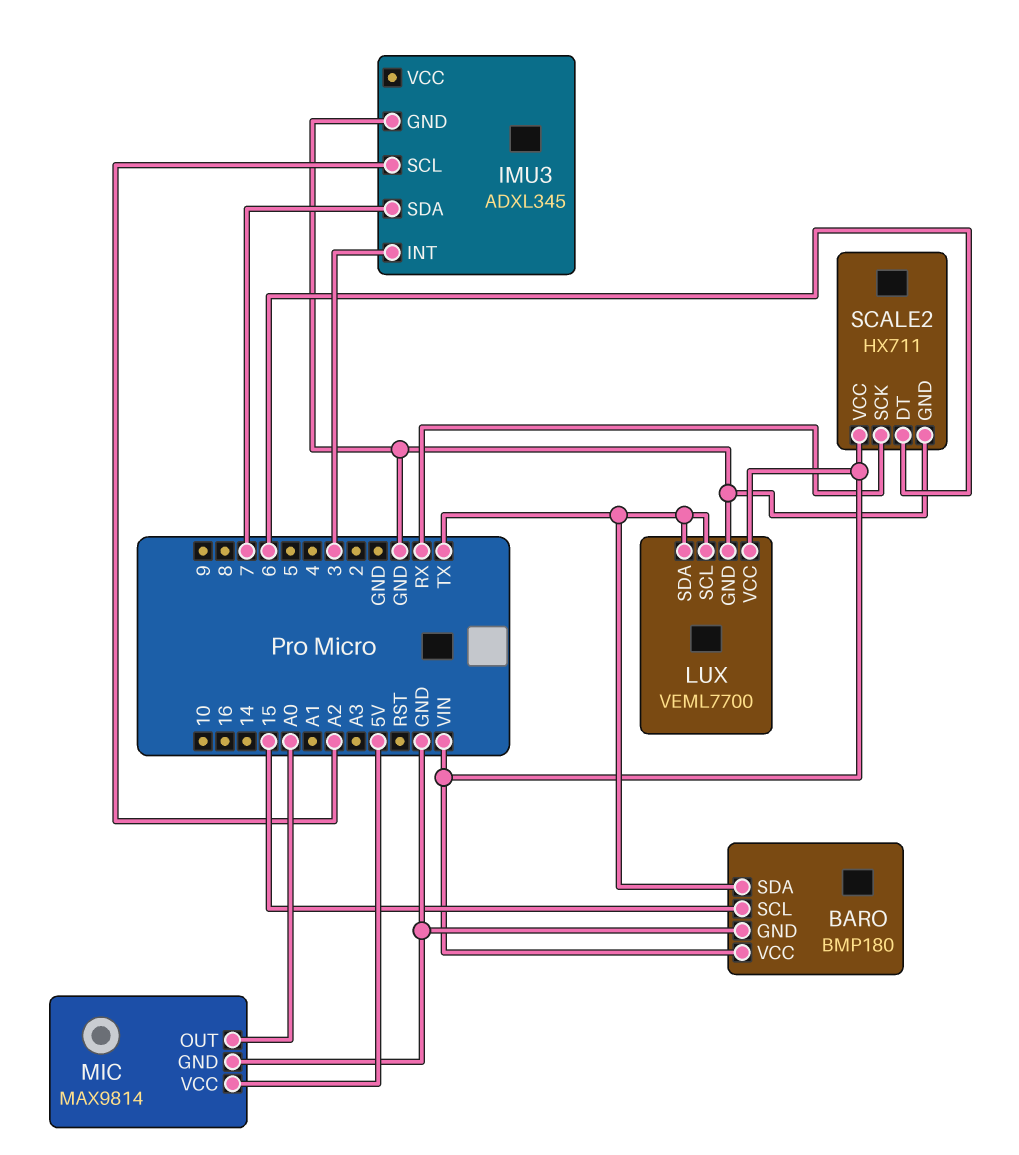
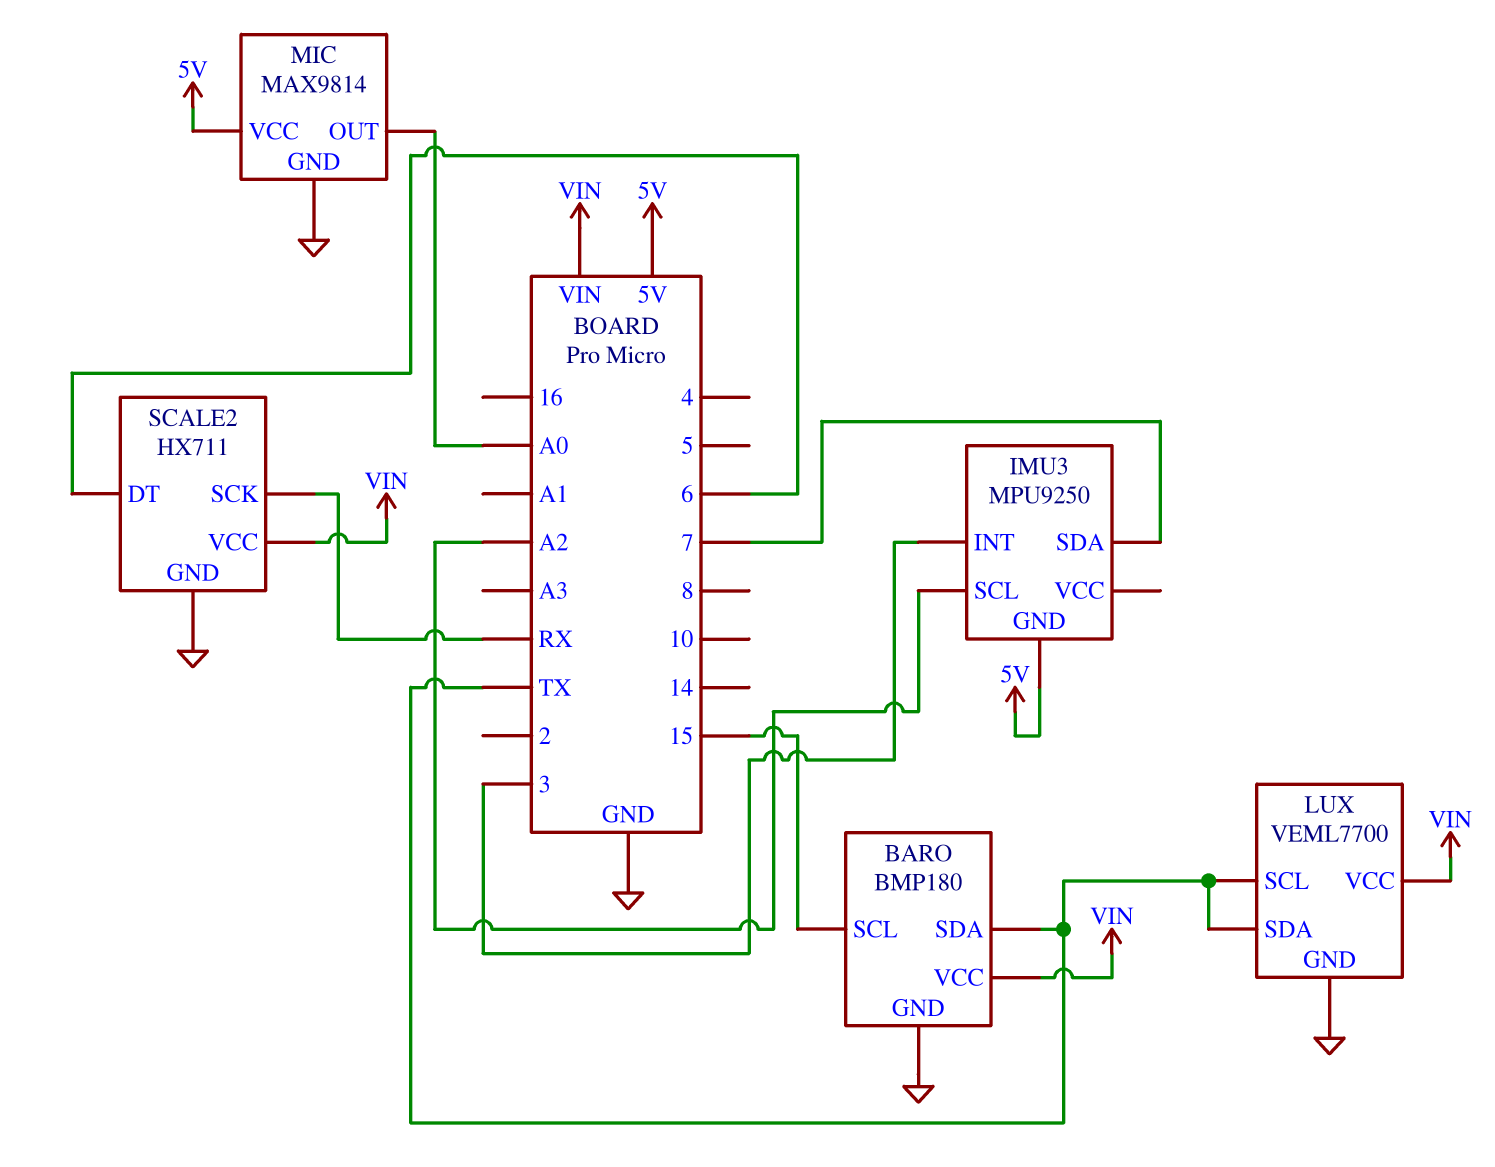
IMU3: ADXL345 -> MPU9250
IMU3 pin GND: GND -> 5V

